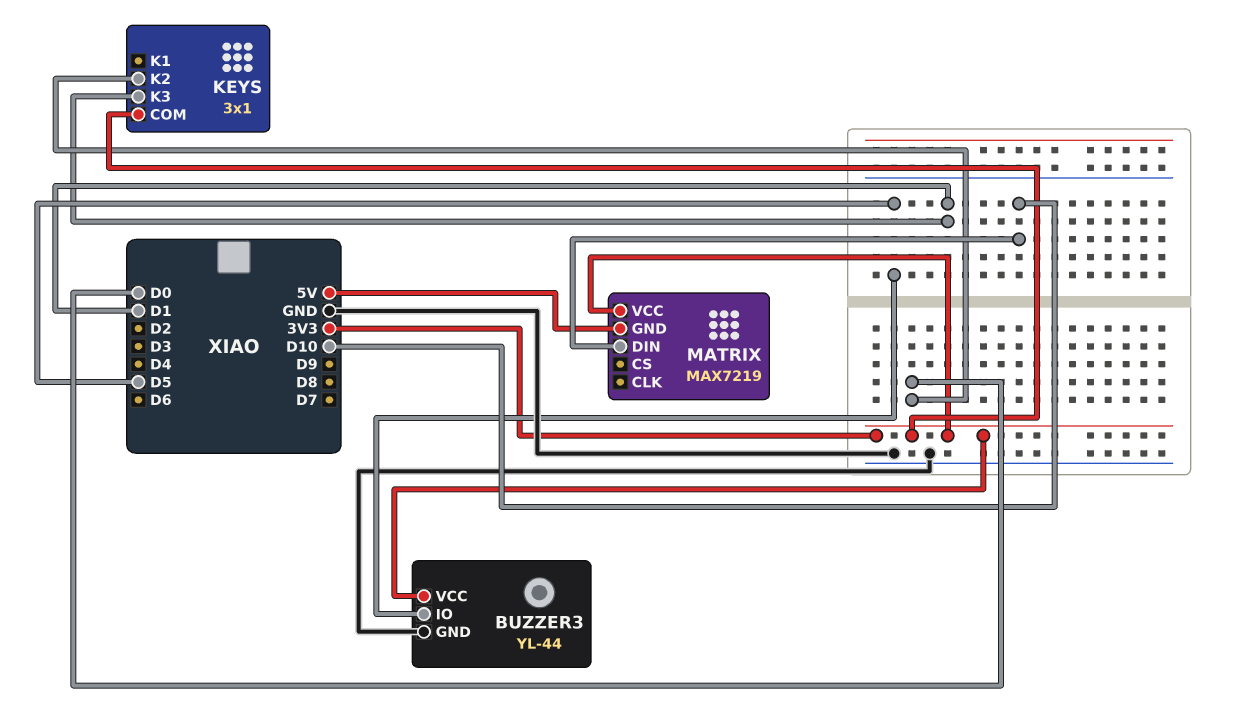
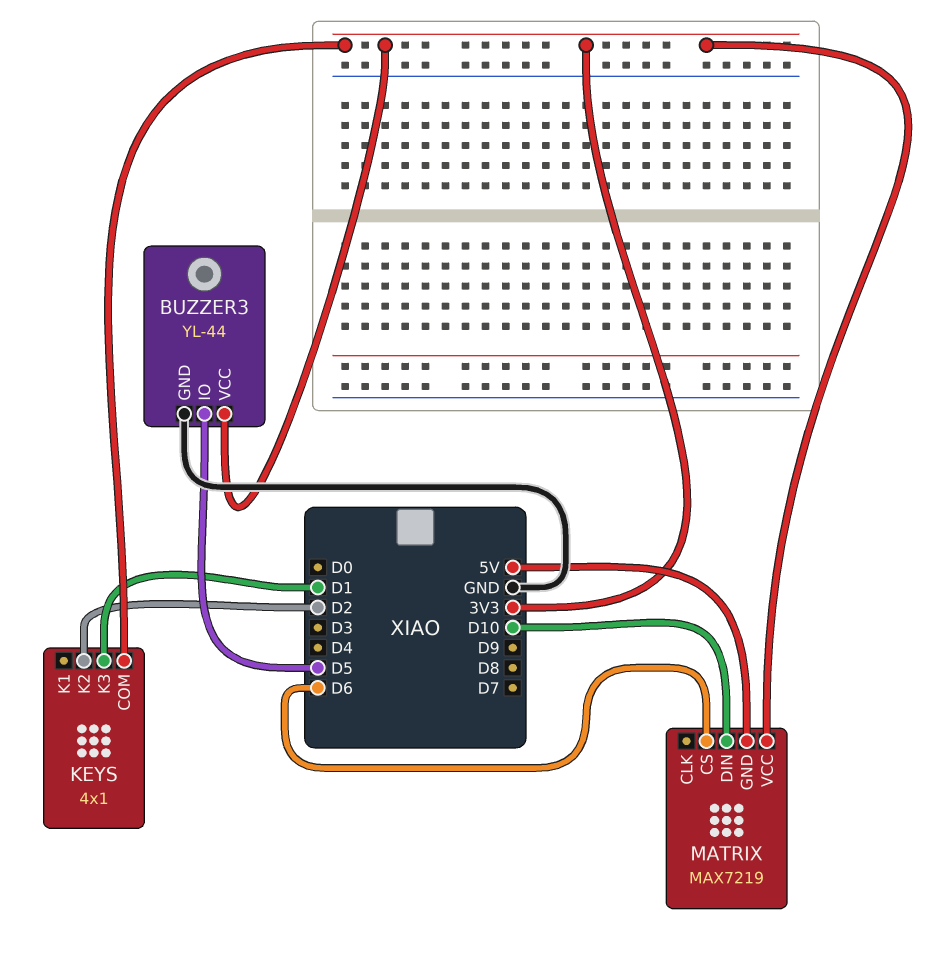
KEYS: 3x1 -> 4x1
KEYS pin K2: D0 -> D2
MATRIX pin CS: none -> D6

